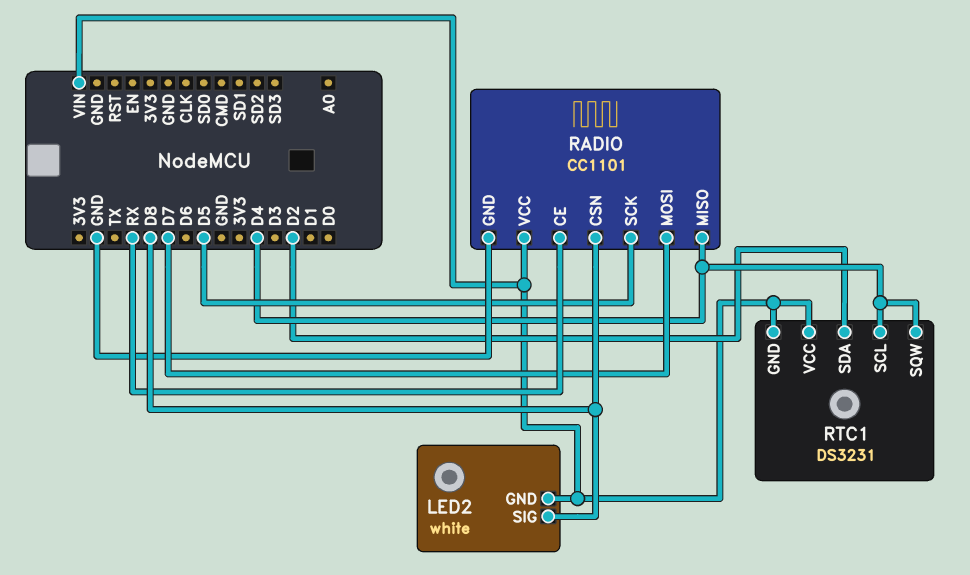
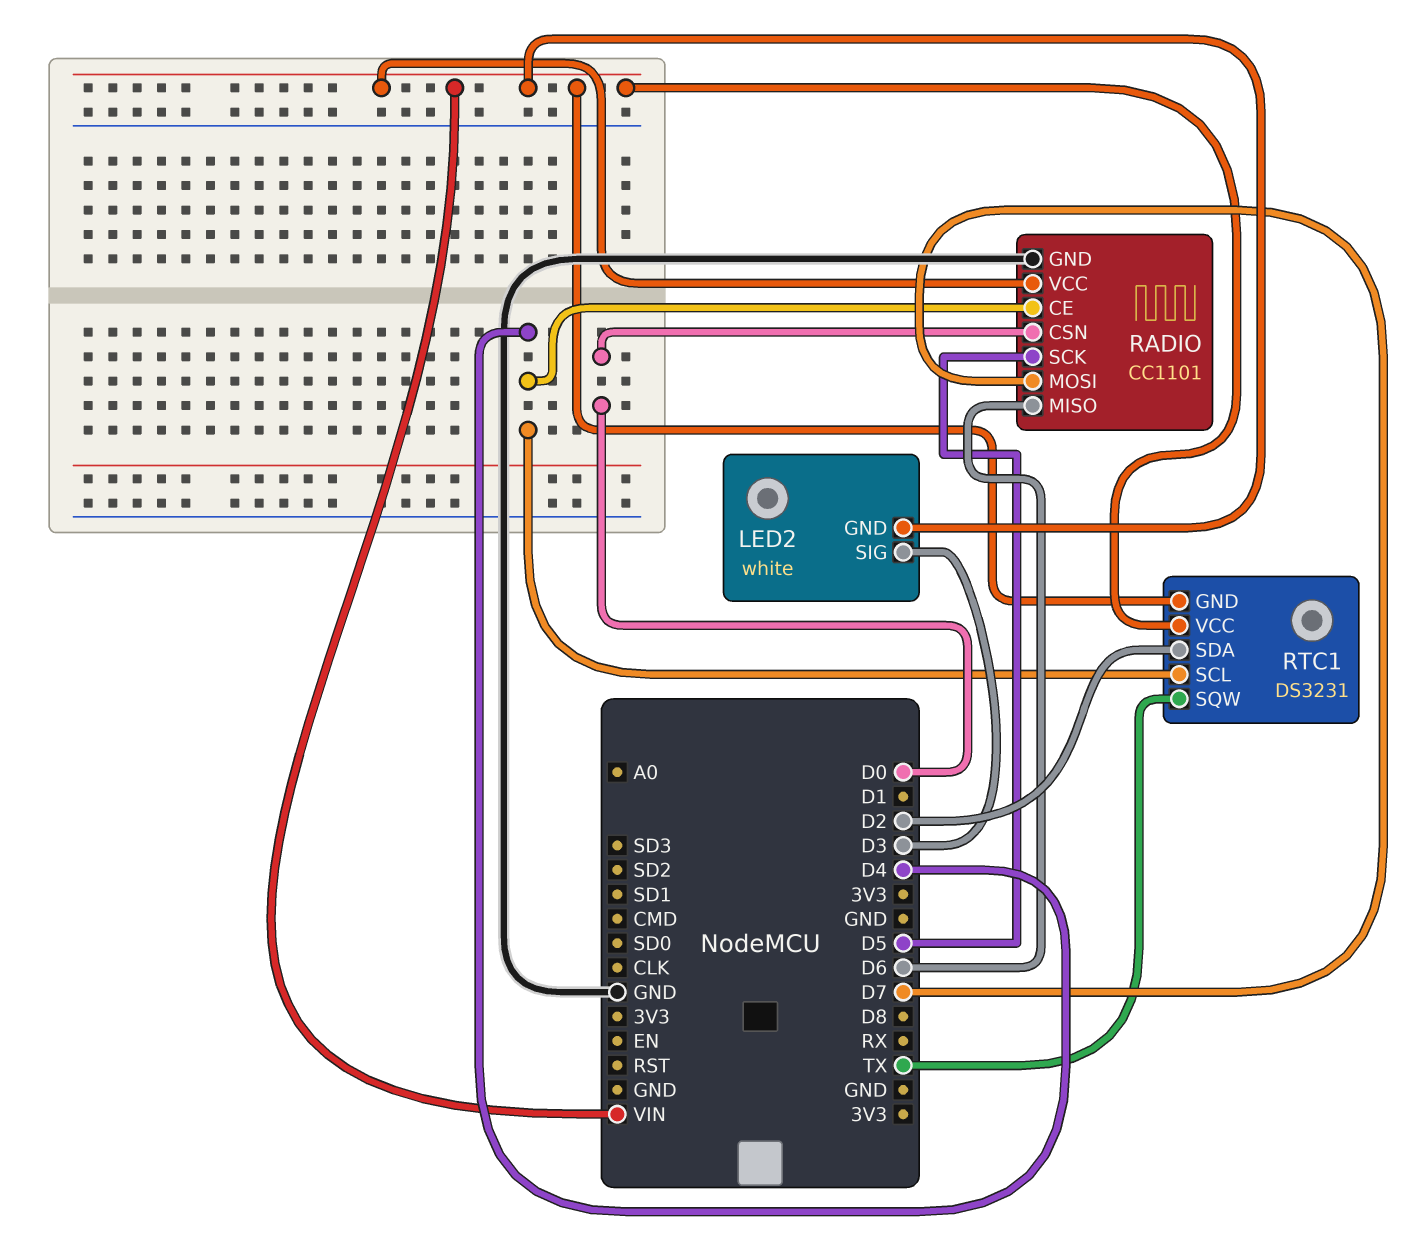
LED2 pin SIG: D8 -> D3
RADIO pin CE: RX -> D4
RADIO pin CSN: D8 -> D0
RADIO pin MISO: D4 -> D6
RTC1 pin SQW: D4 -> TX

